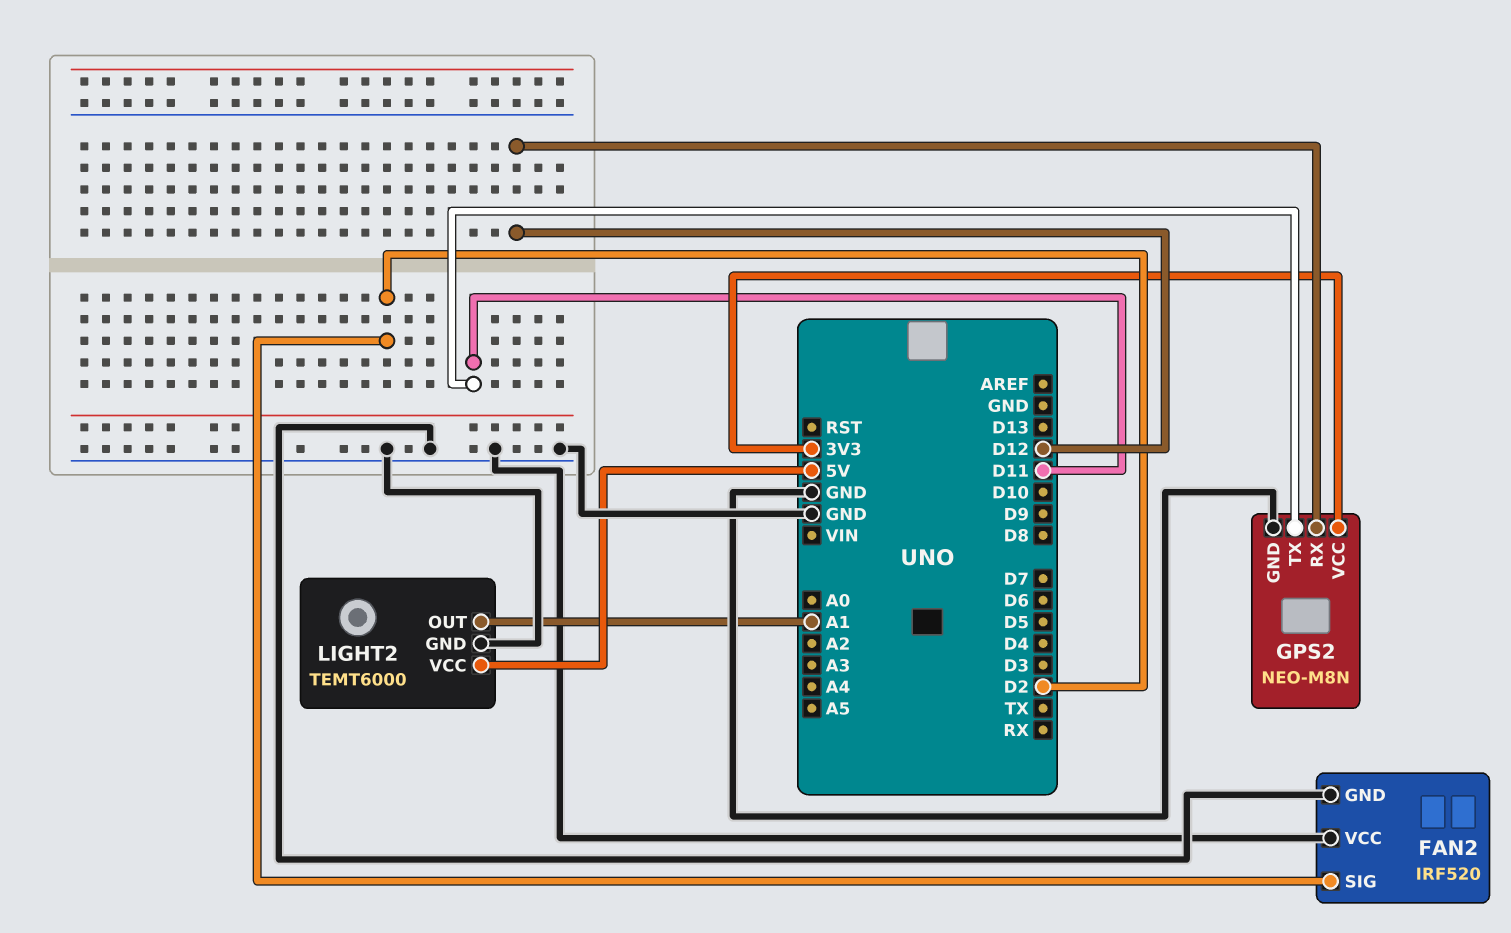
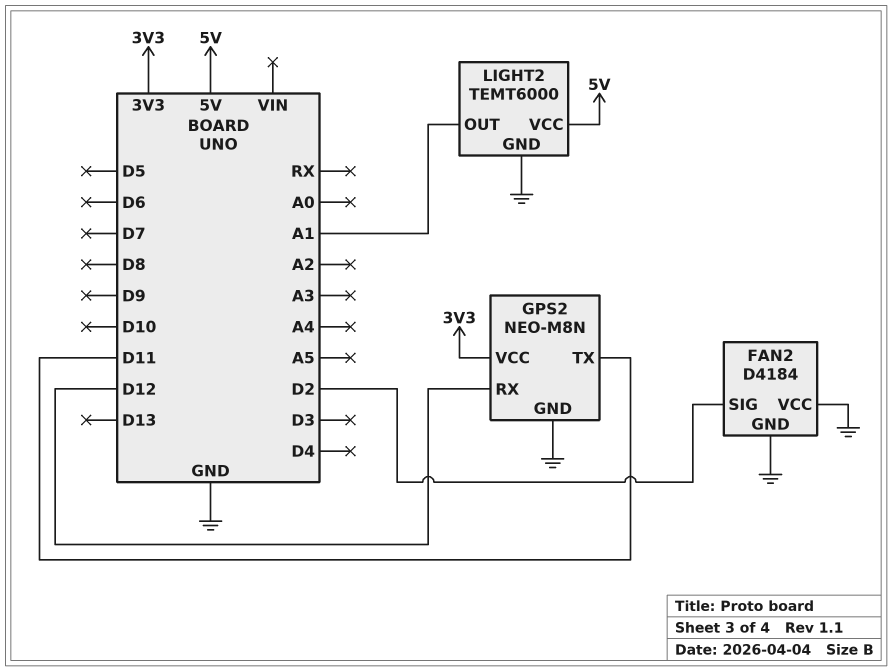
FAN2: IRF520 -> D4184

